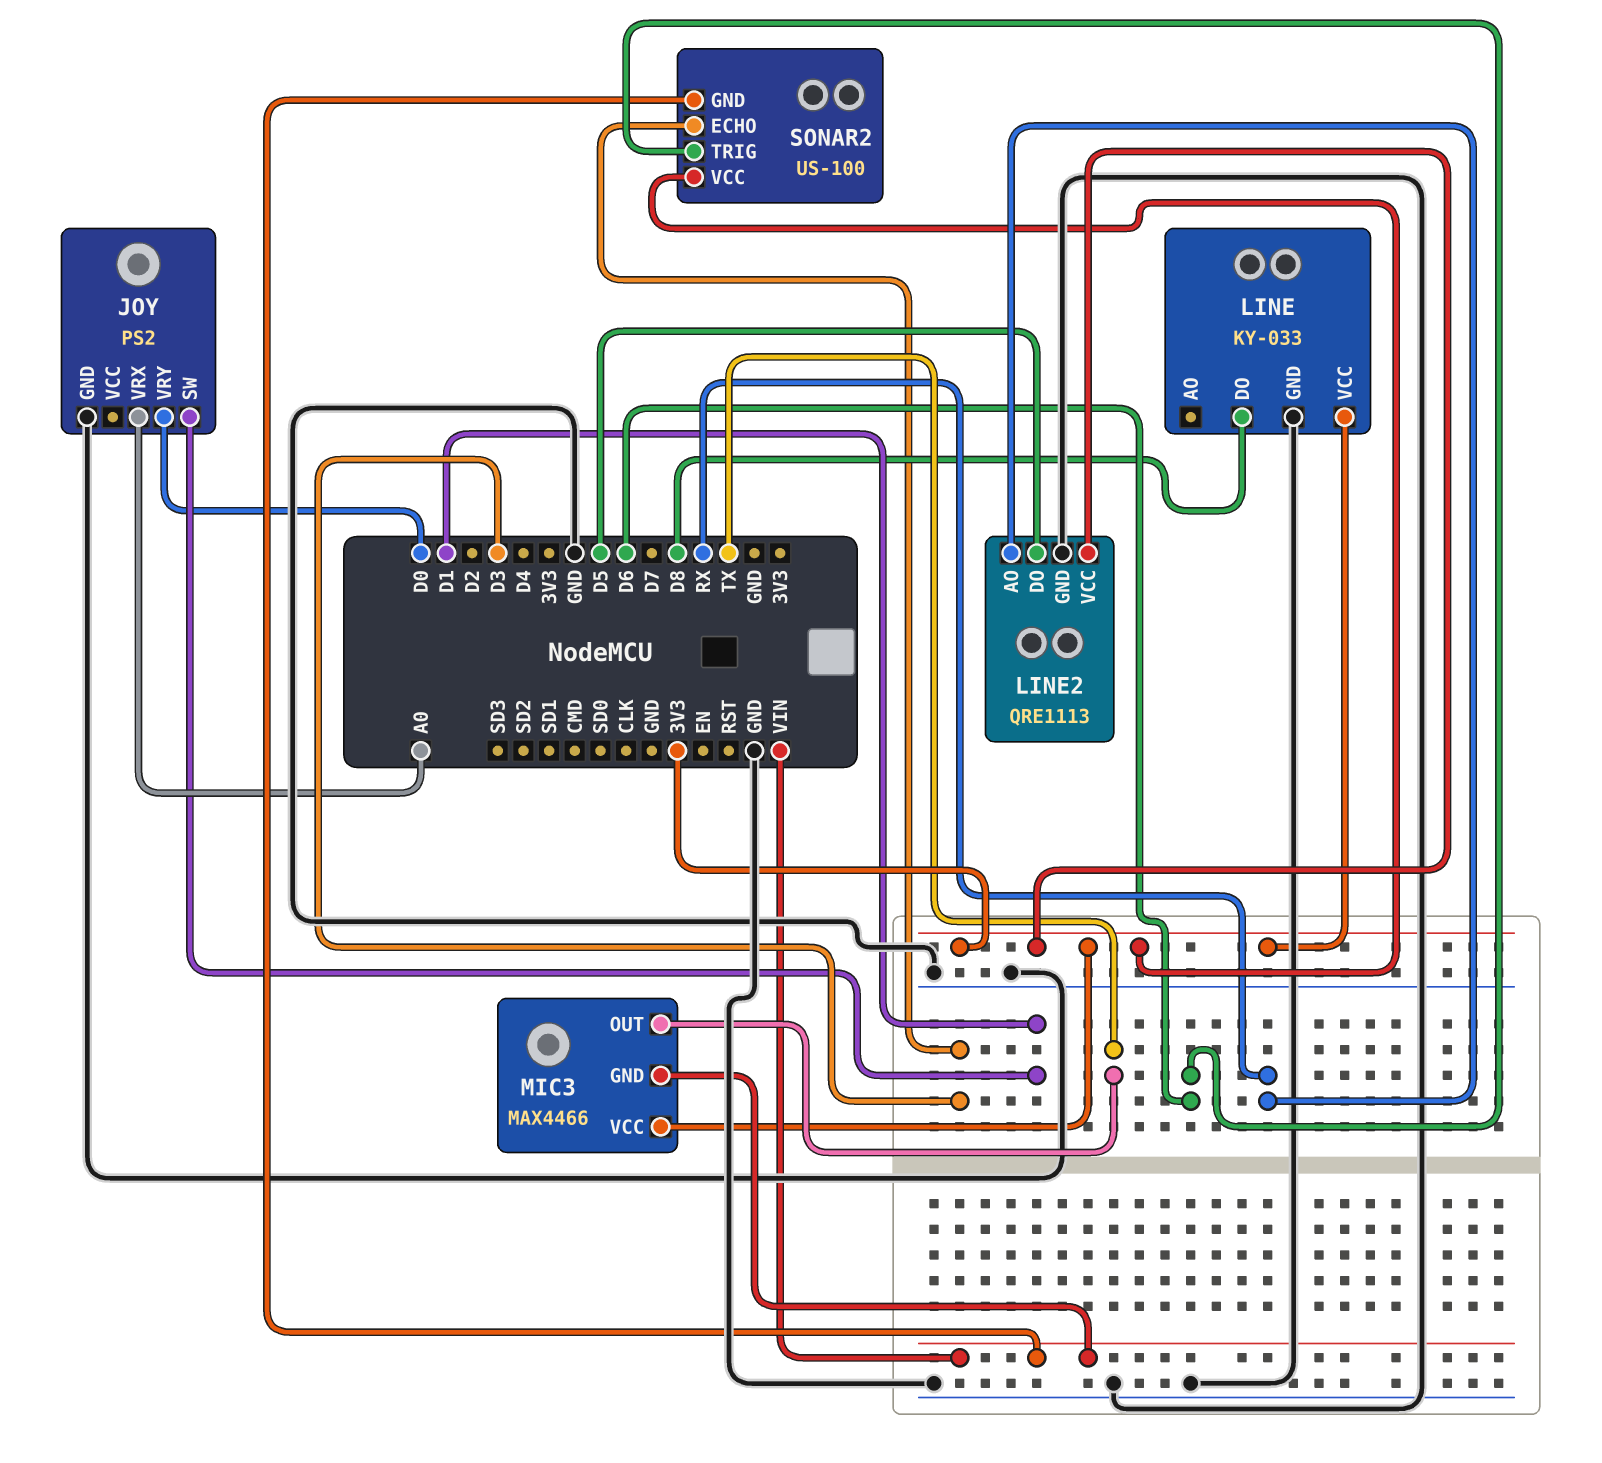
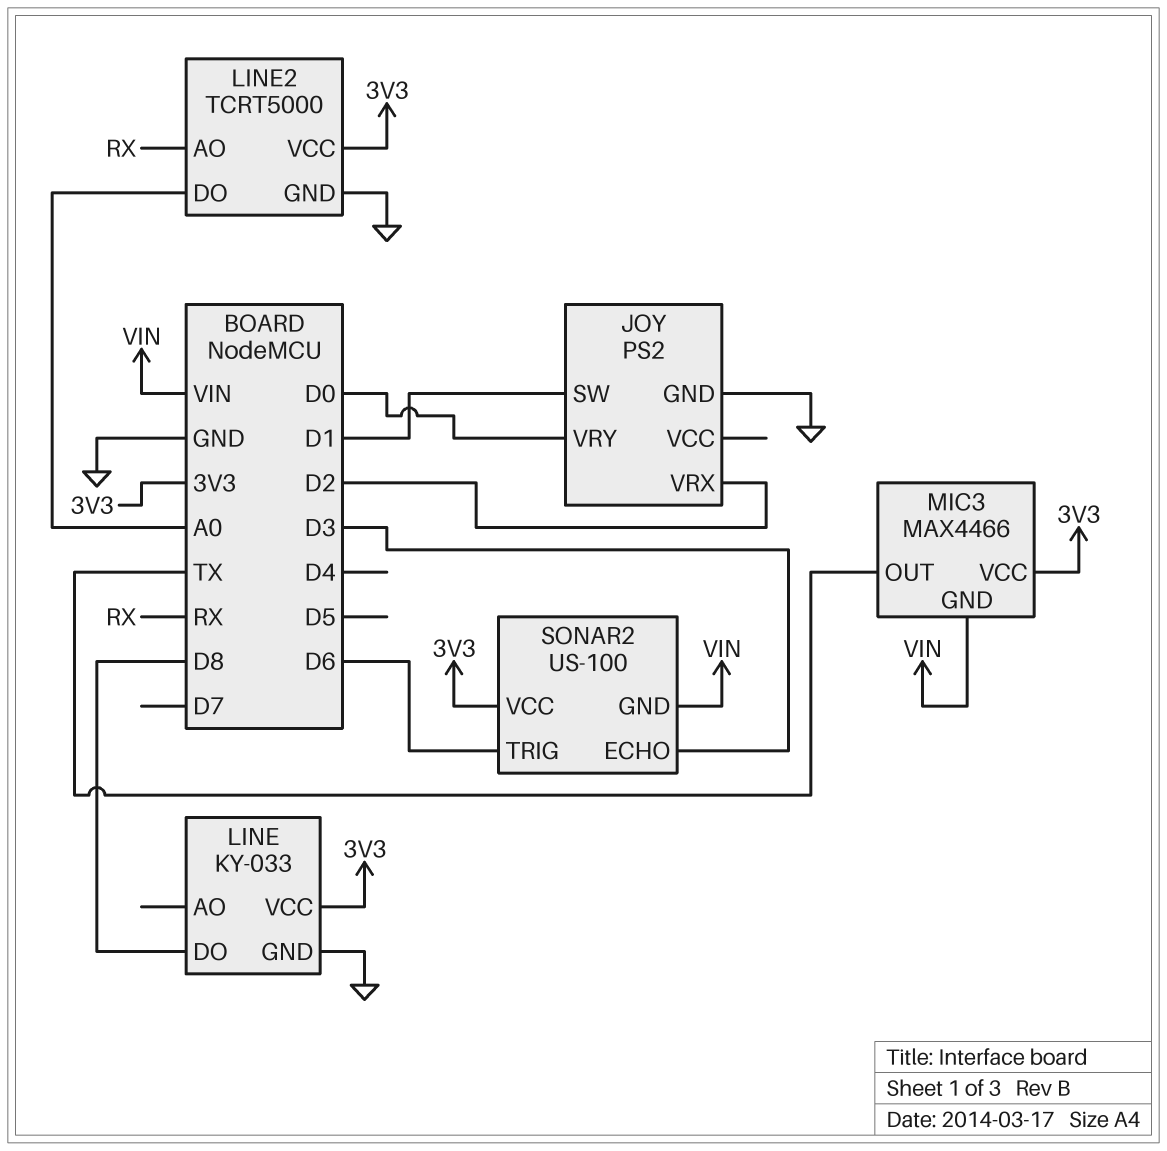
JOY pin VRX: A0 -> D2
LINE2: QRE1113 -> TCRT5000
LINE2 pin DO: D5 -> A0

